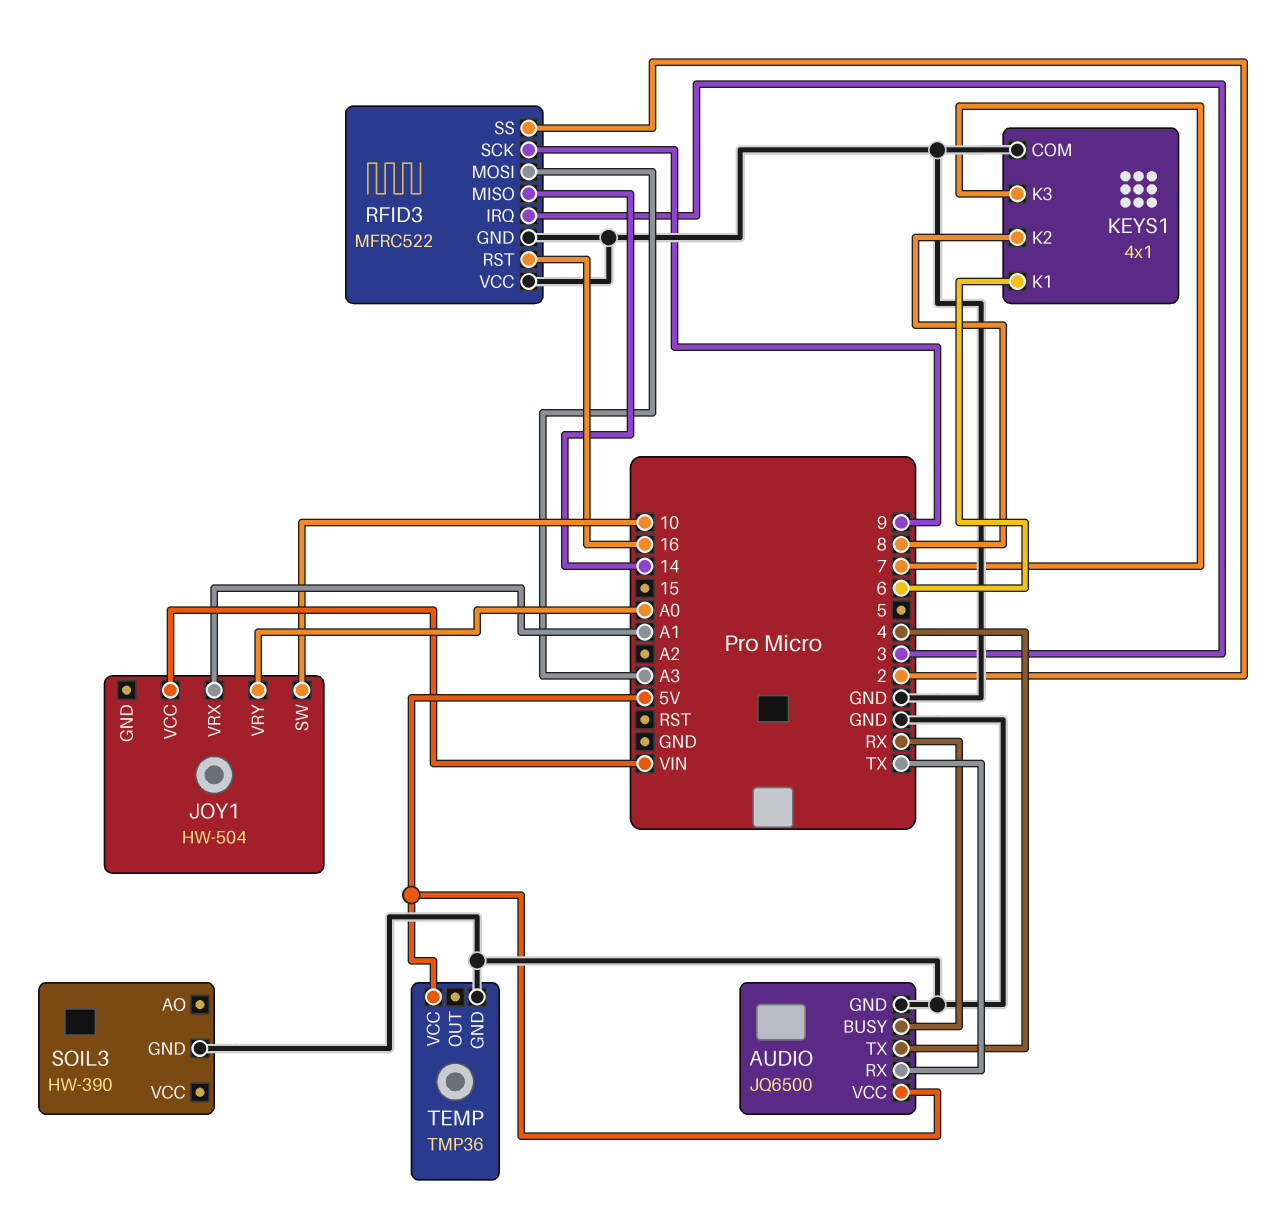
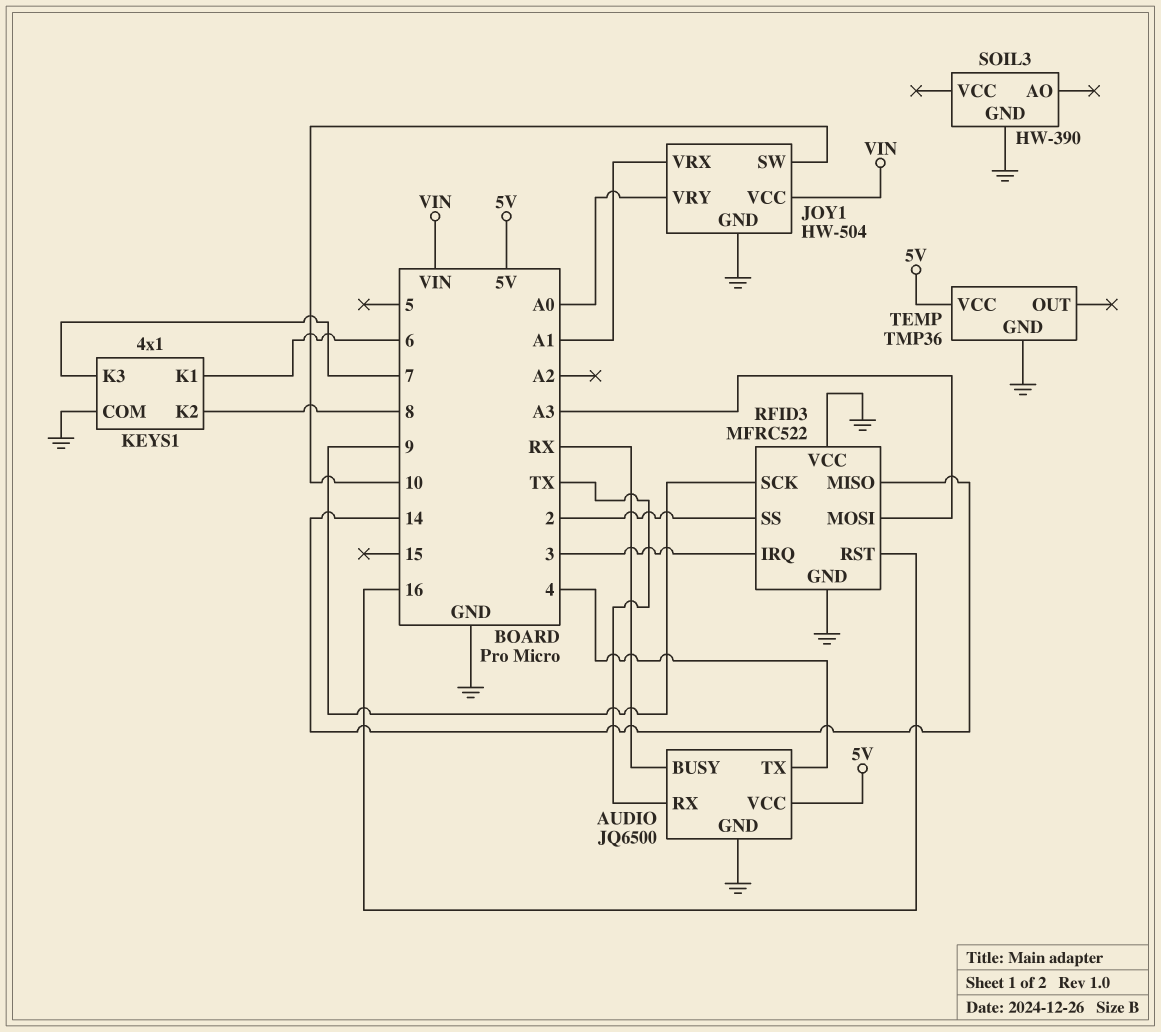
JOY1 pin GND: none -> GND

